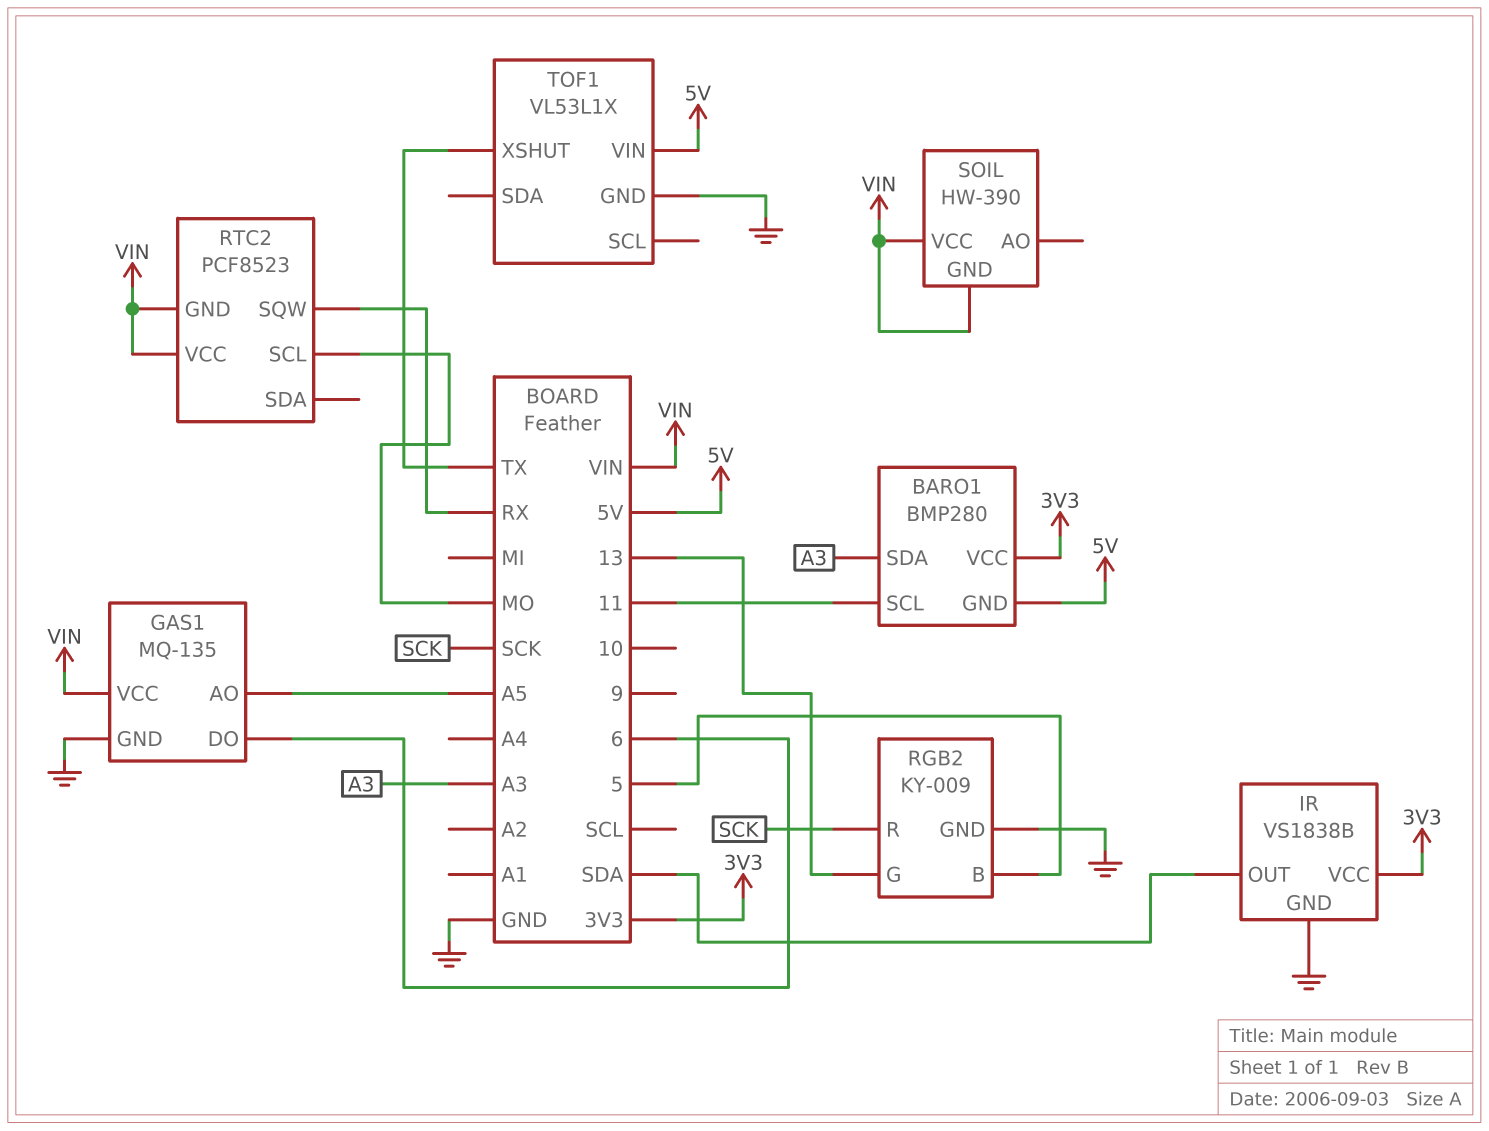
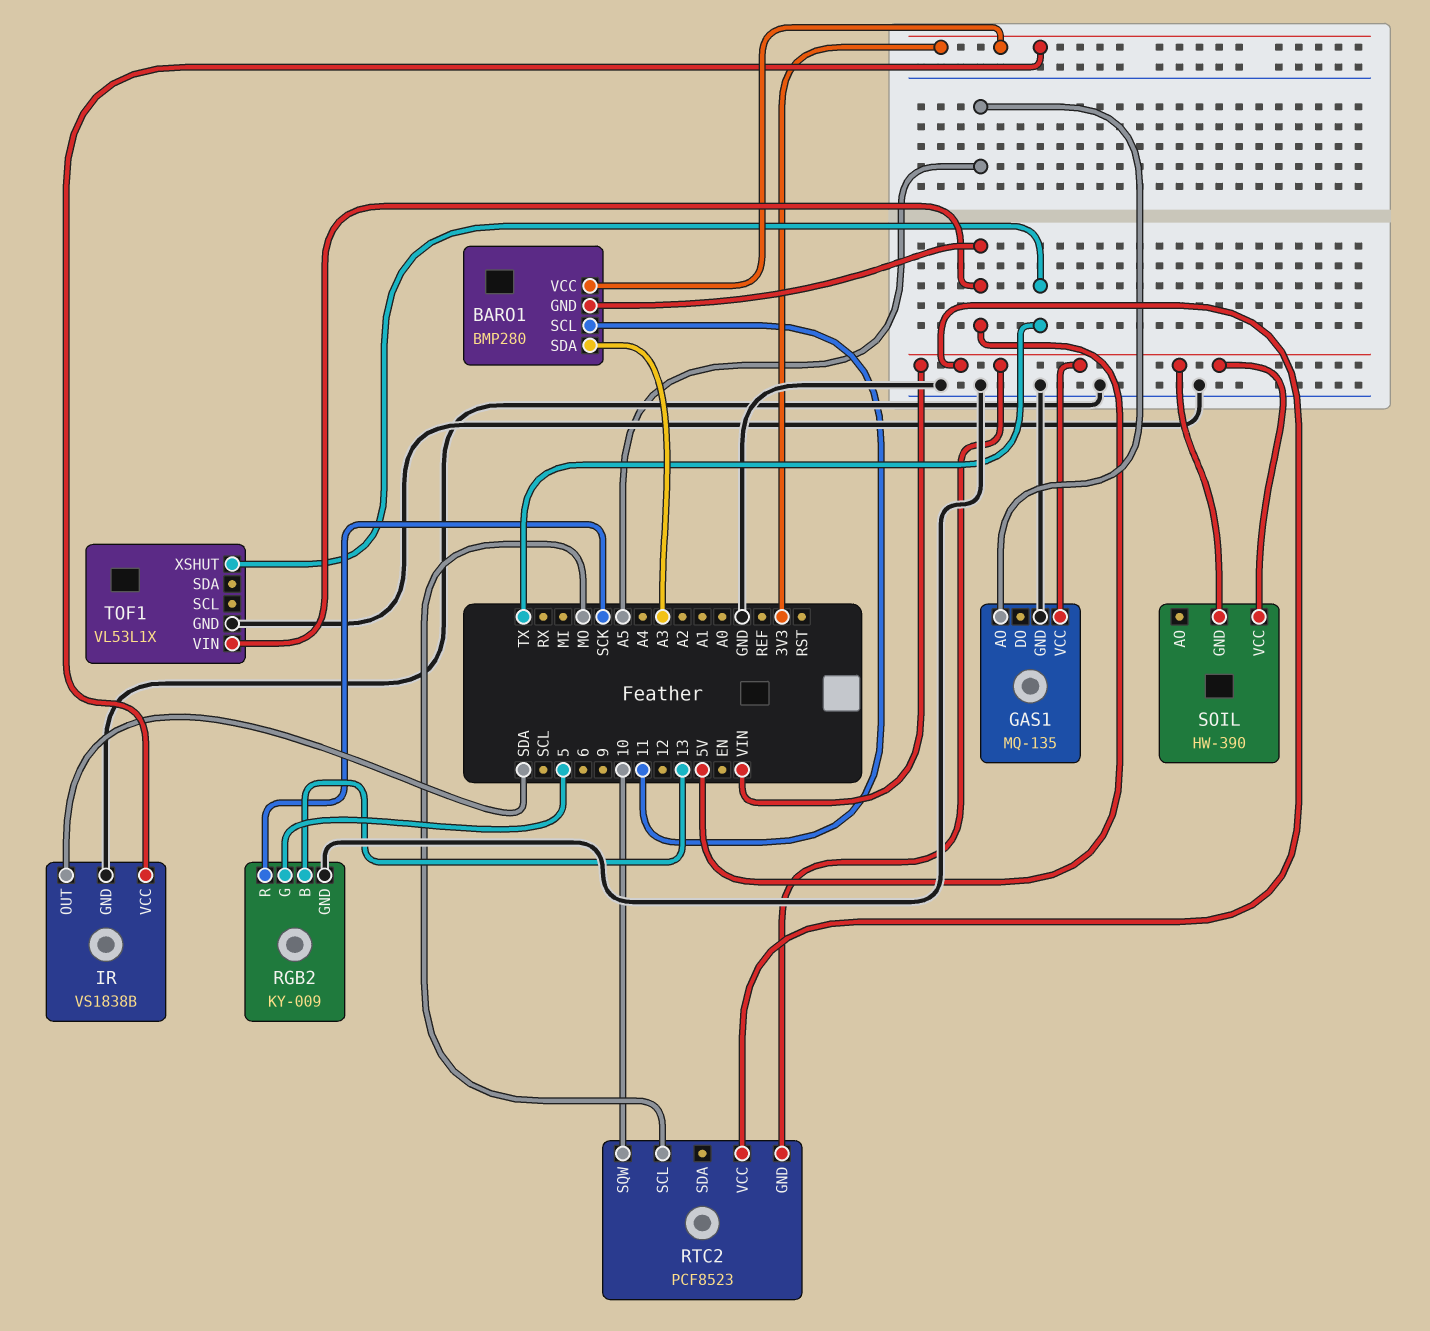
GAS1 pin DO: 6 -> none
RGB2 pin B: 5 -> 13
RGB2 pin G: 13 -> 5
RTC2 pin SQW: RX -> 10

